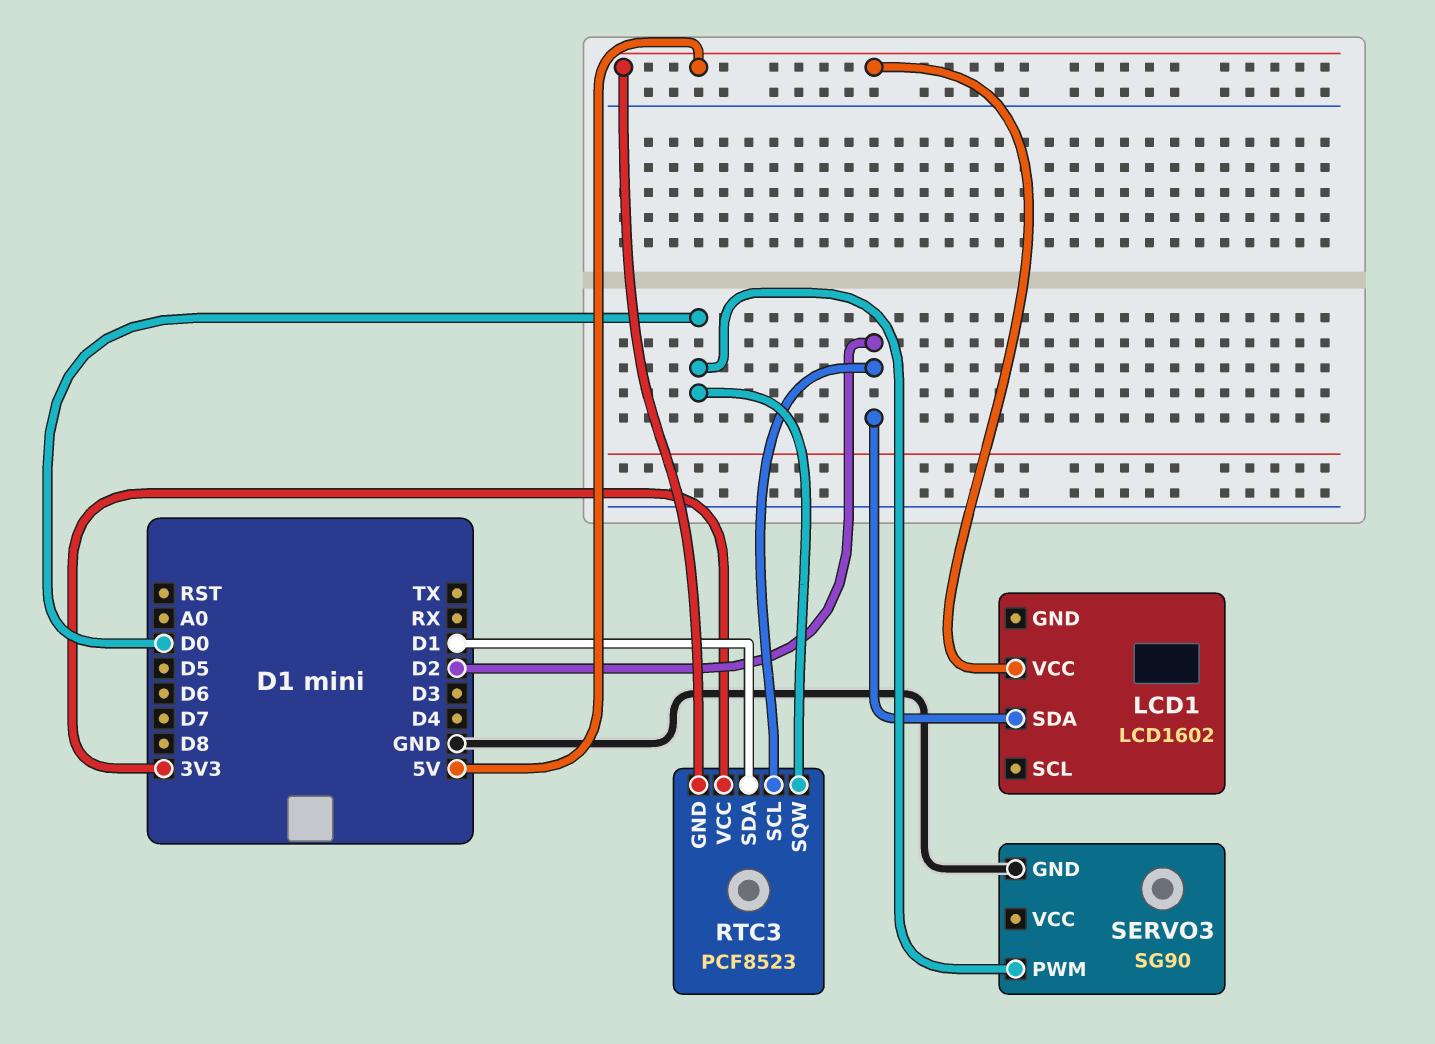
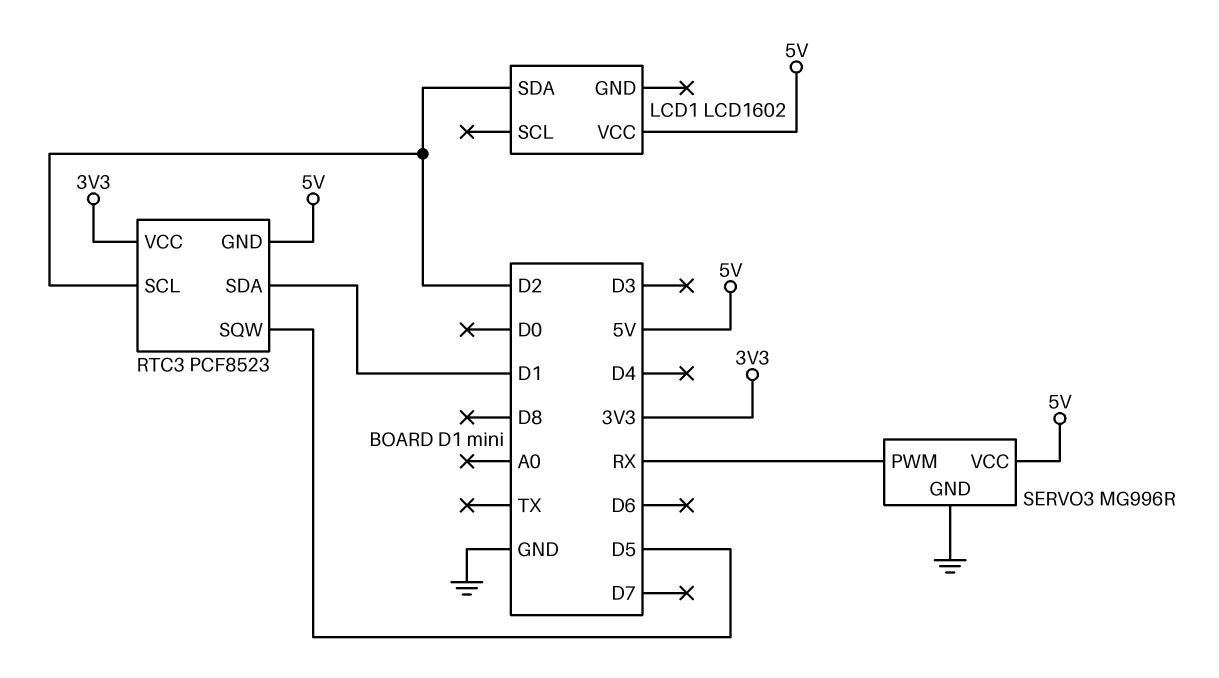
RTC3 pin SQW: D0 -> D5
SERVO3: SG90 -> MG996R
SERVO3 pin PWM: D0 -> RX
SERVO3 pin VCC: none -> 5V

